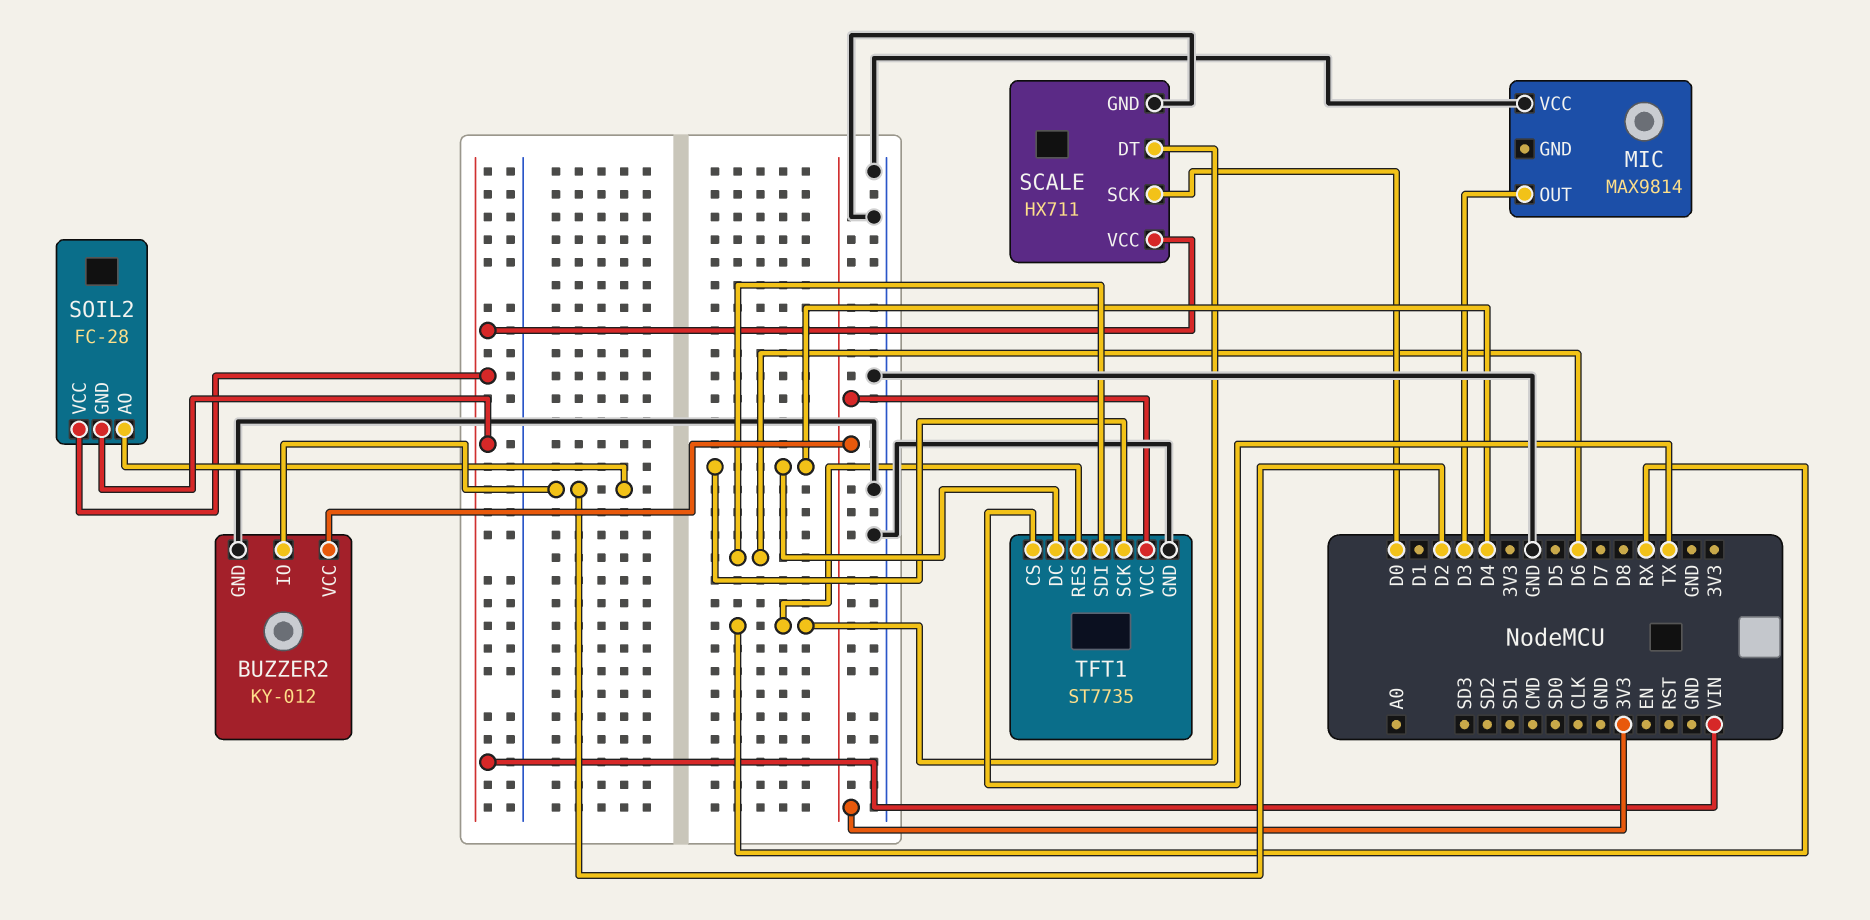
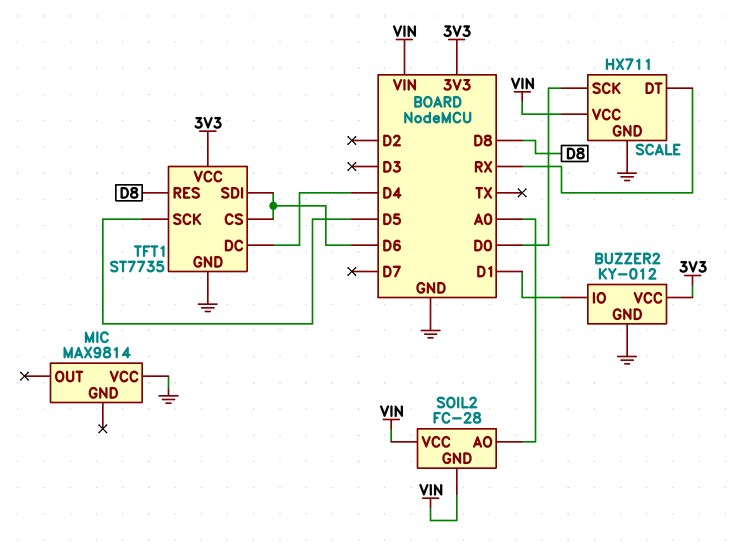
BUZZER2 pin IO: D2 -> D1
MIC pin OUT: D3 -> none
SOIL2 pin AO: D2 -> A0
TFT1 pin CS: TX -> D6
TFT1 pin RES: RX -> D8
TFT1 pin SCK: D4 -> D5

